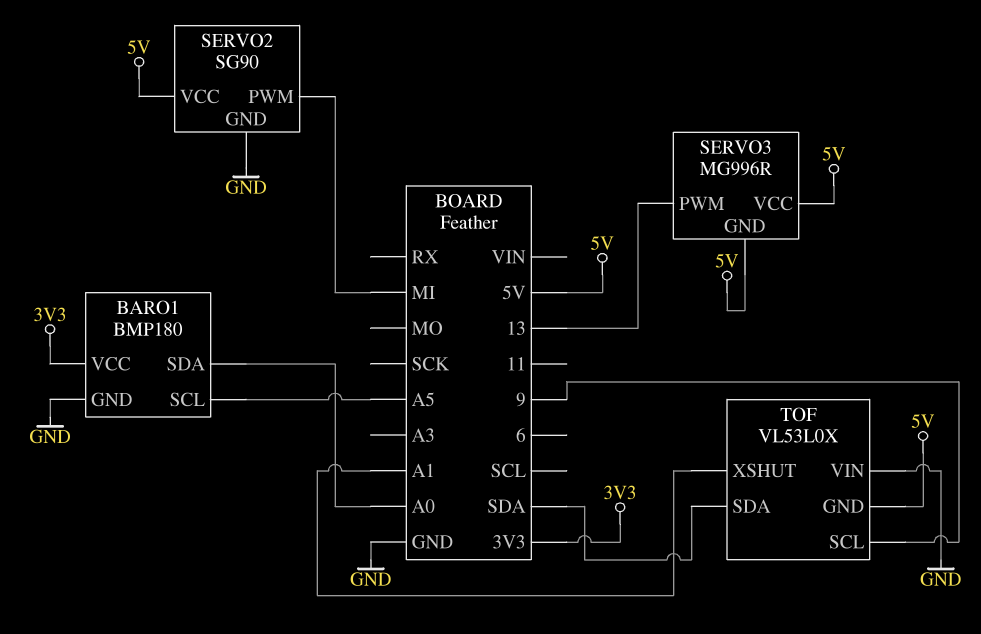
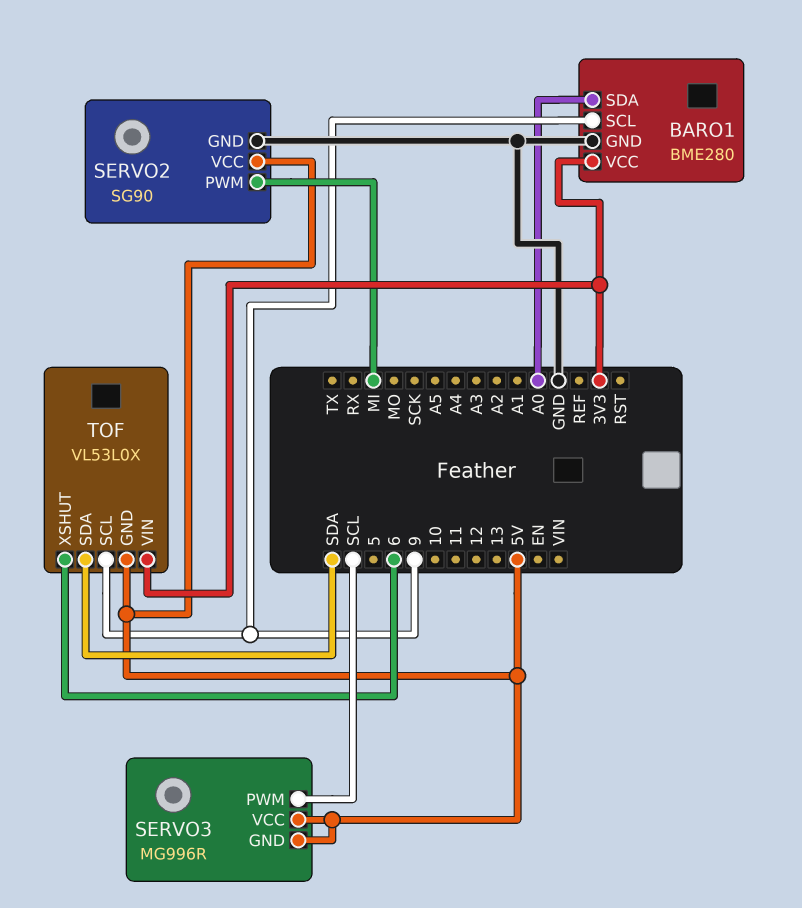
BARO1: BMP180 -> BME280
BARO1 pin SCL: A5 -> 9
SERVO3 pin PWM: 13 -> SCL
TOF pin VIN: GND -> 3V3
TOF pin XSHUT: A1 -> 6

